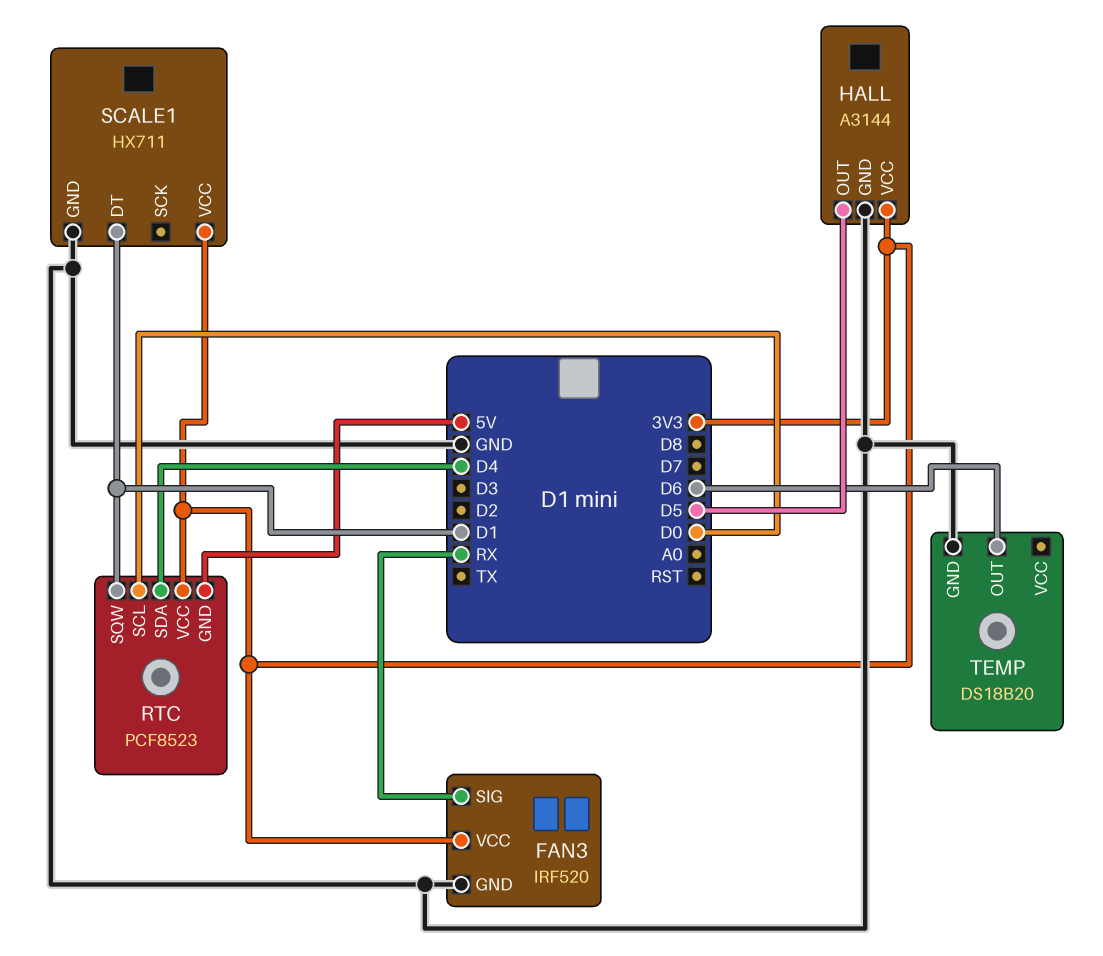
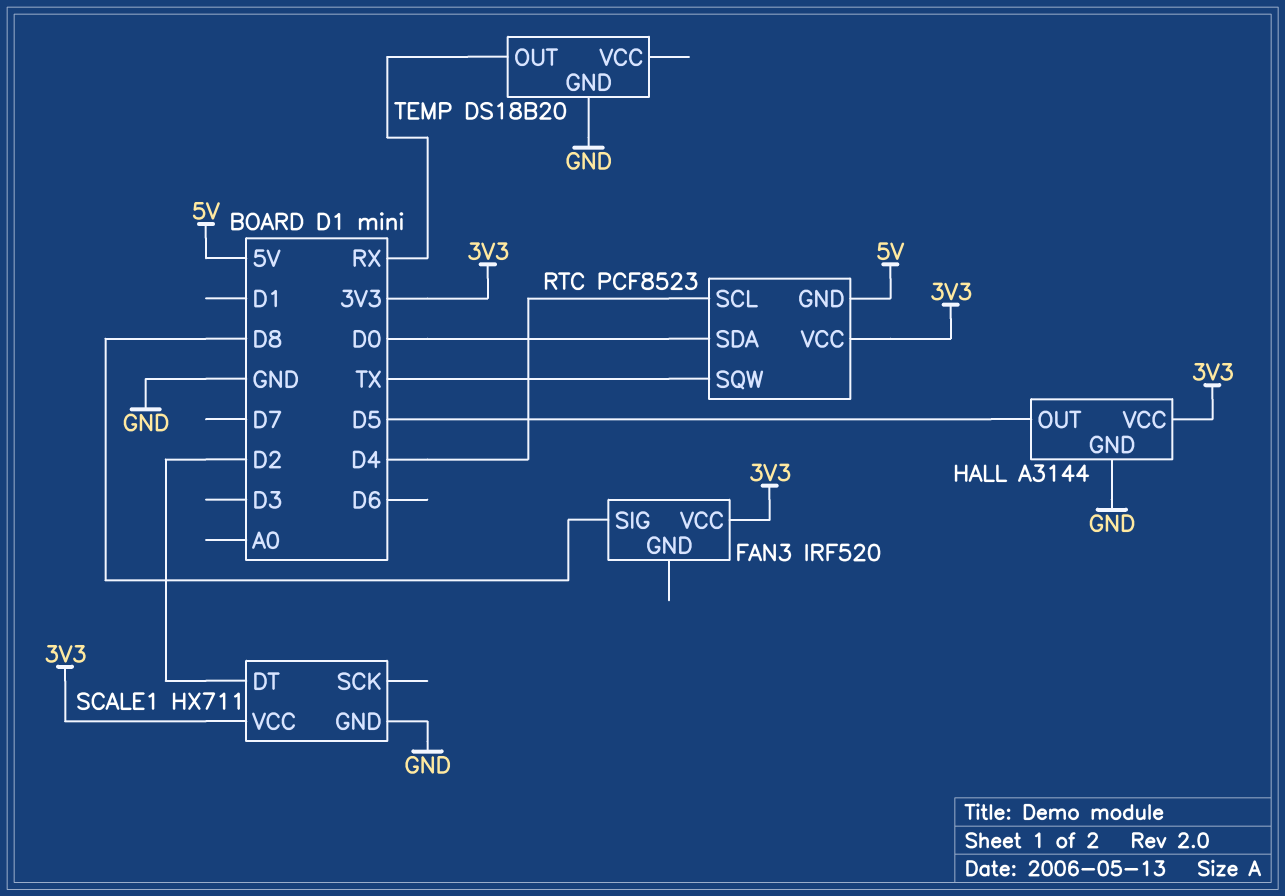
FAN3 pin GND: GND -> none
FAN3 pin SIG: RX -> D8
RTC pin SCL: D0 -> D4
RTC pin SDA: D4 -> D0
RTC pin SQW: D1 -> TX
SCALE1 pin DT: D1 -> D2
TEMP pin OUT: D6 -> RX

